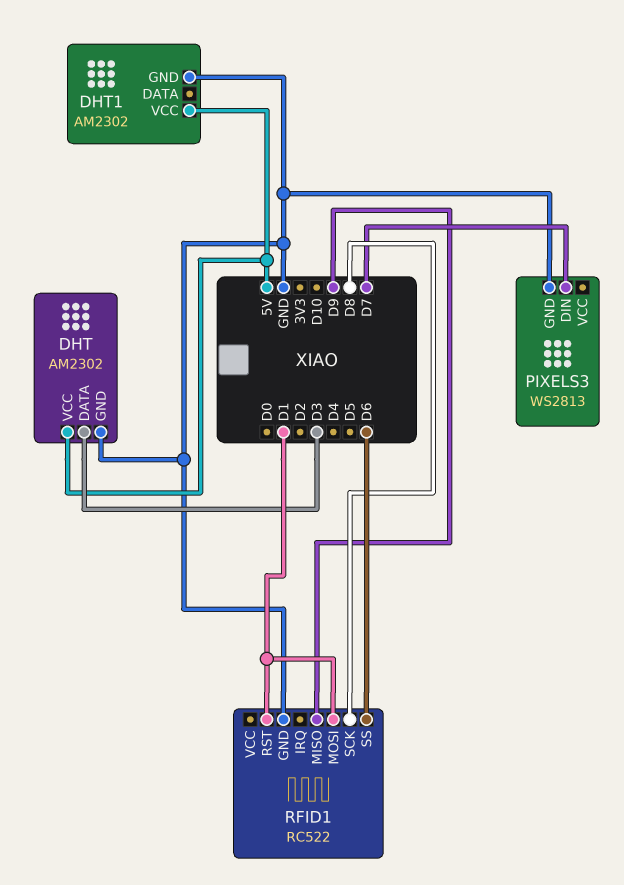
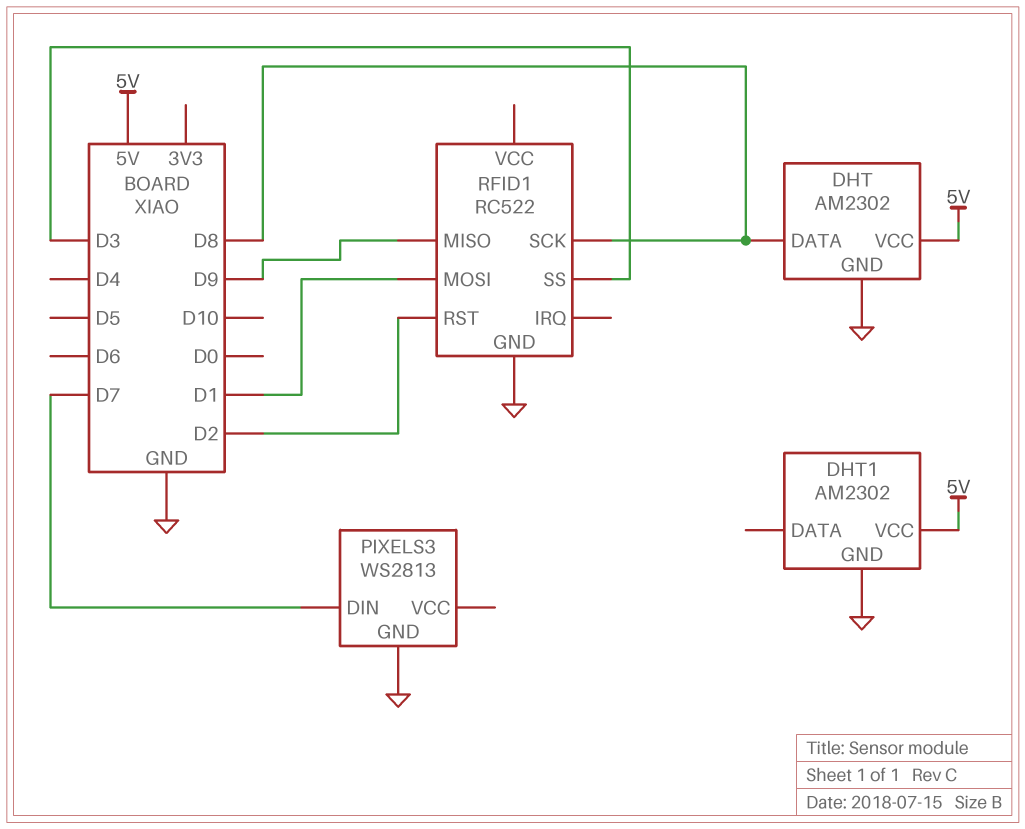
DHT pin DATA: D3 -> D8
RFID1 pin RST: D1 -> D2
RFID1 pin SS: D6 -> D3

